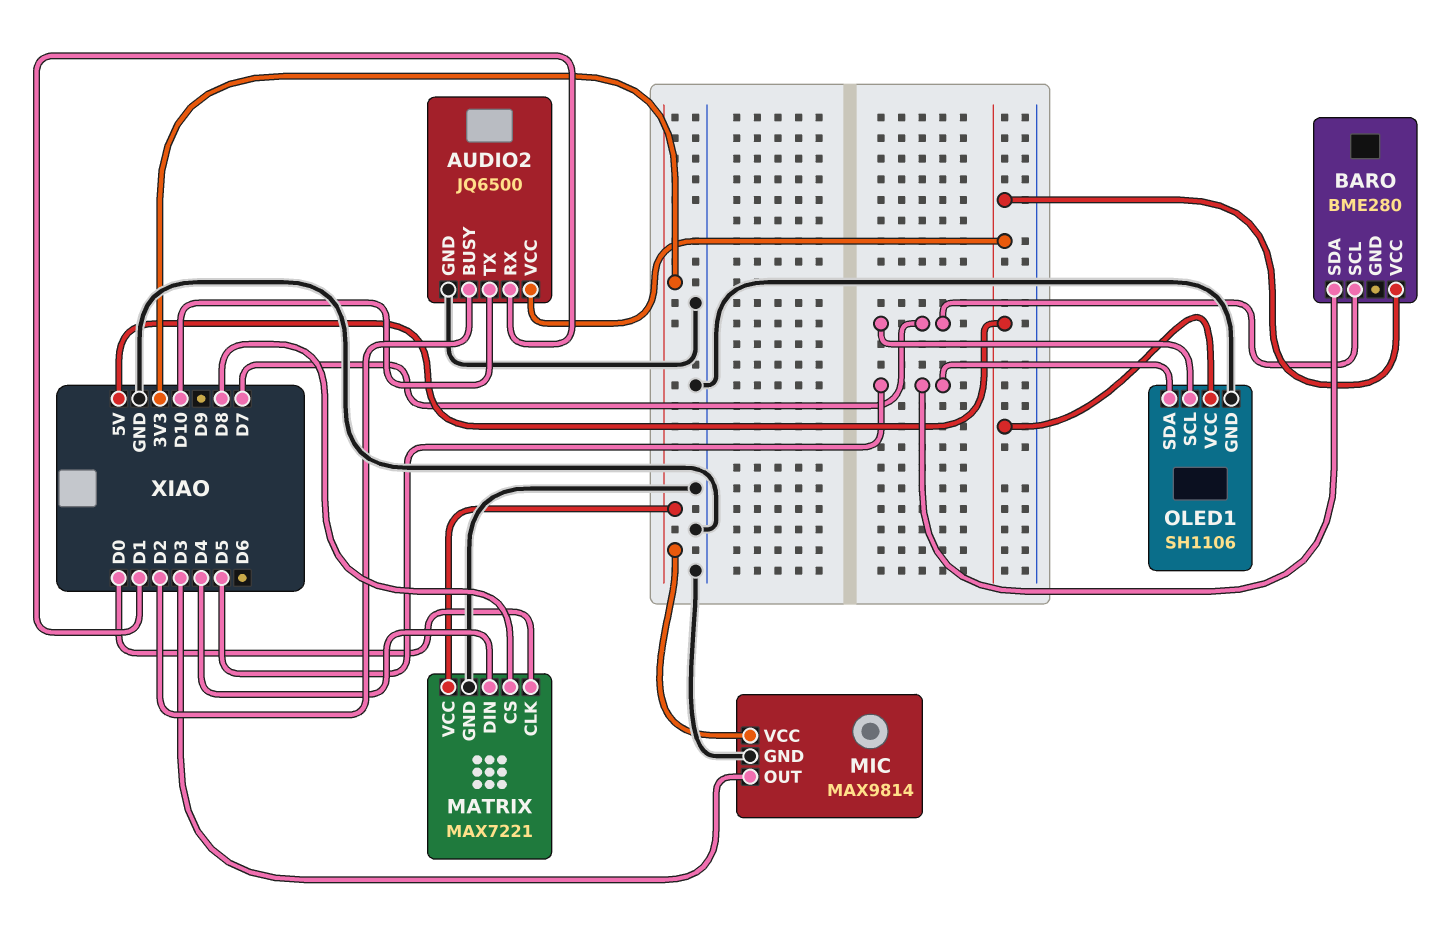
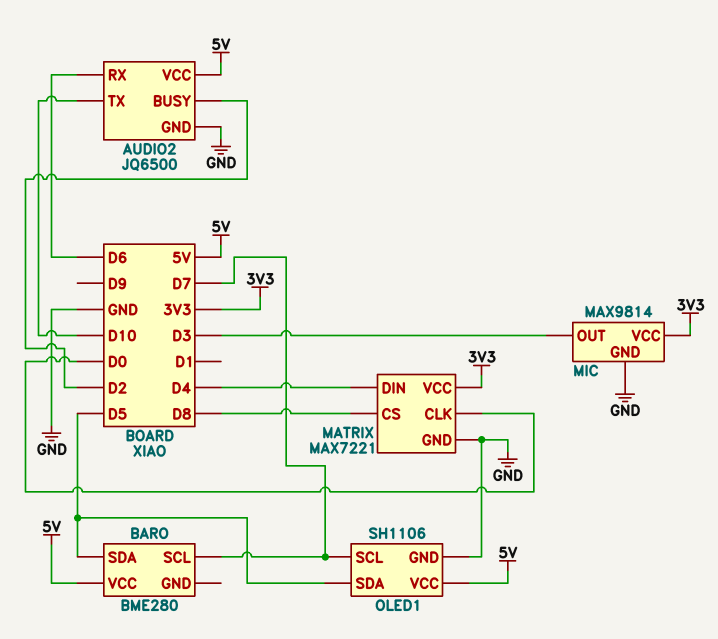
AUDIO2 pin RX: D1 -> D6

